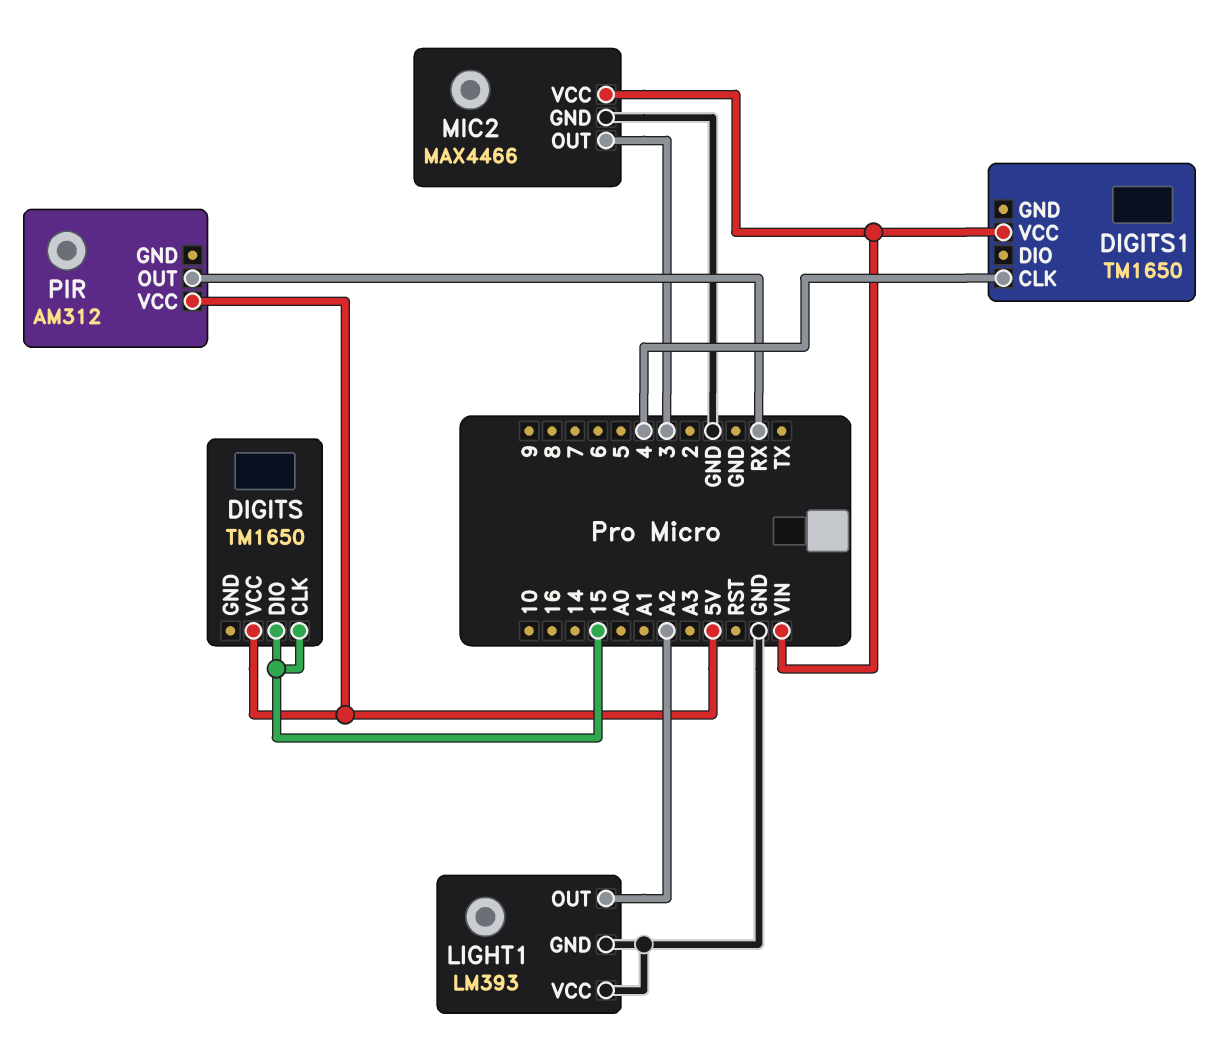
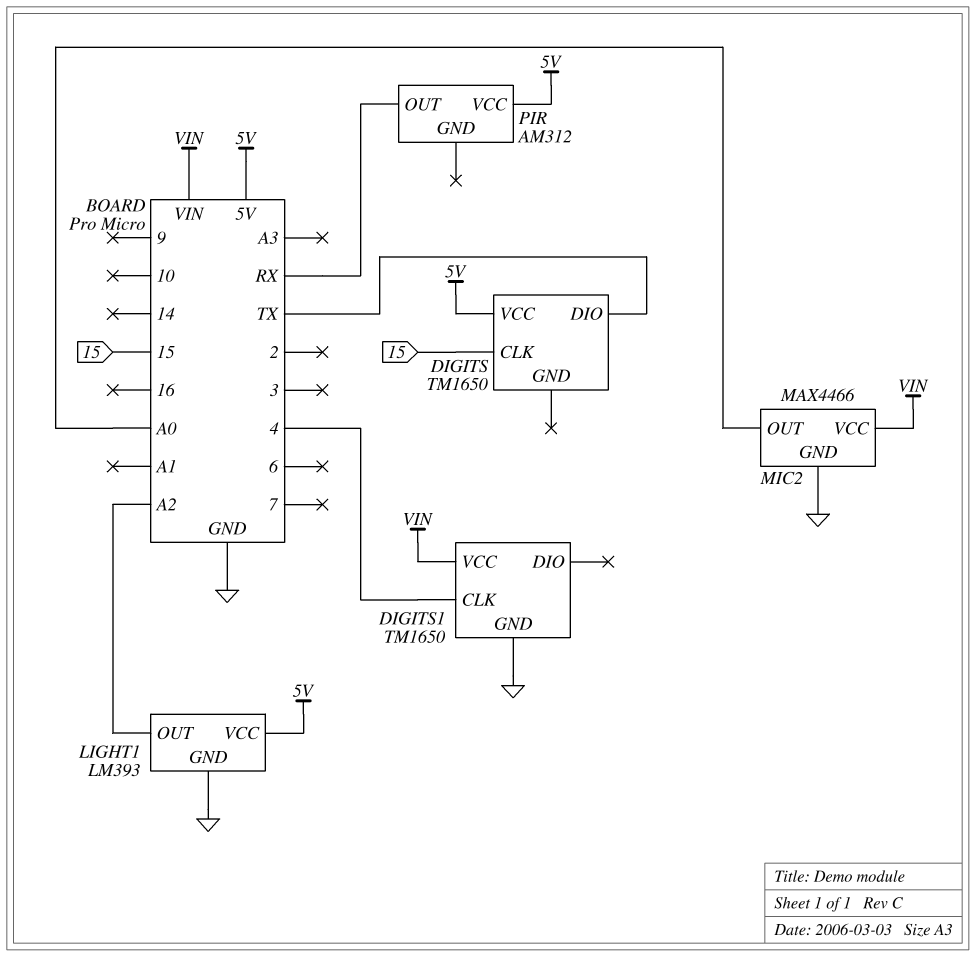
DIGITS pin DIO: 15 -> TX
DIGITS1 pin GND: none -> GND
LIGHT1 pin VCC: GND -> 5V
MIC2 pin OUT: 3 -> A0

